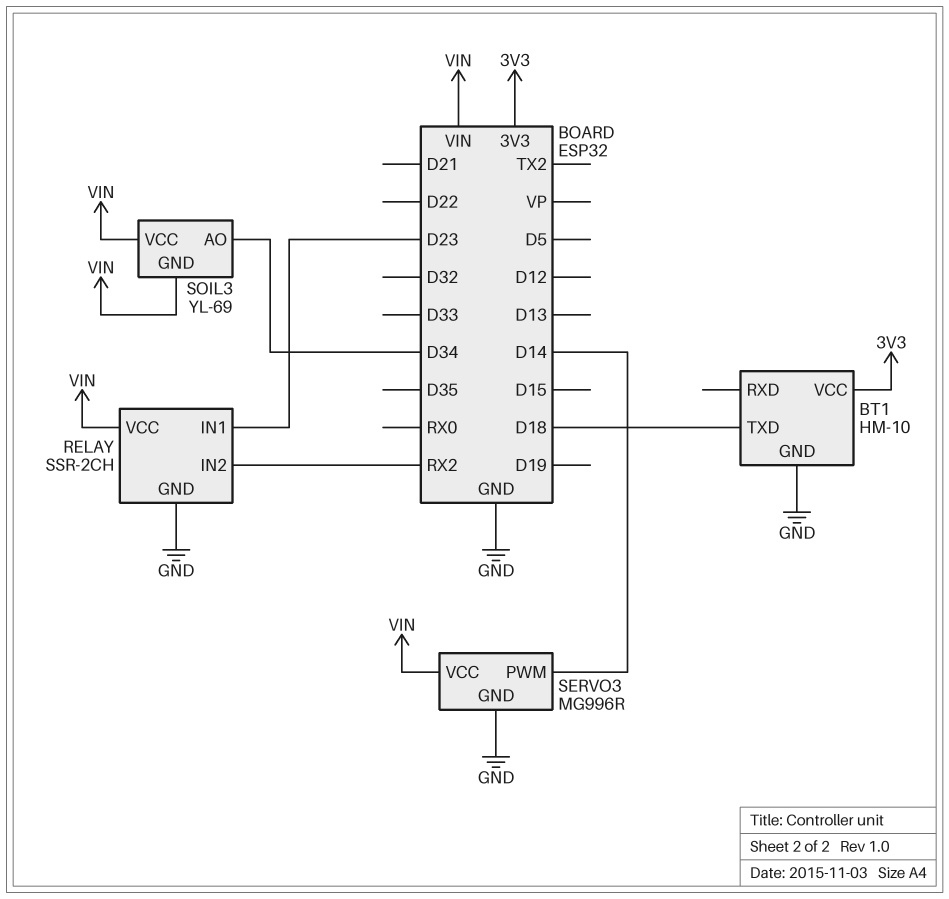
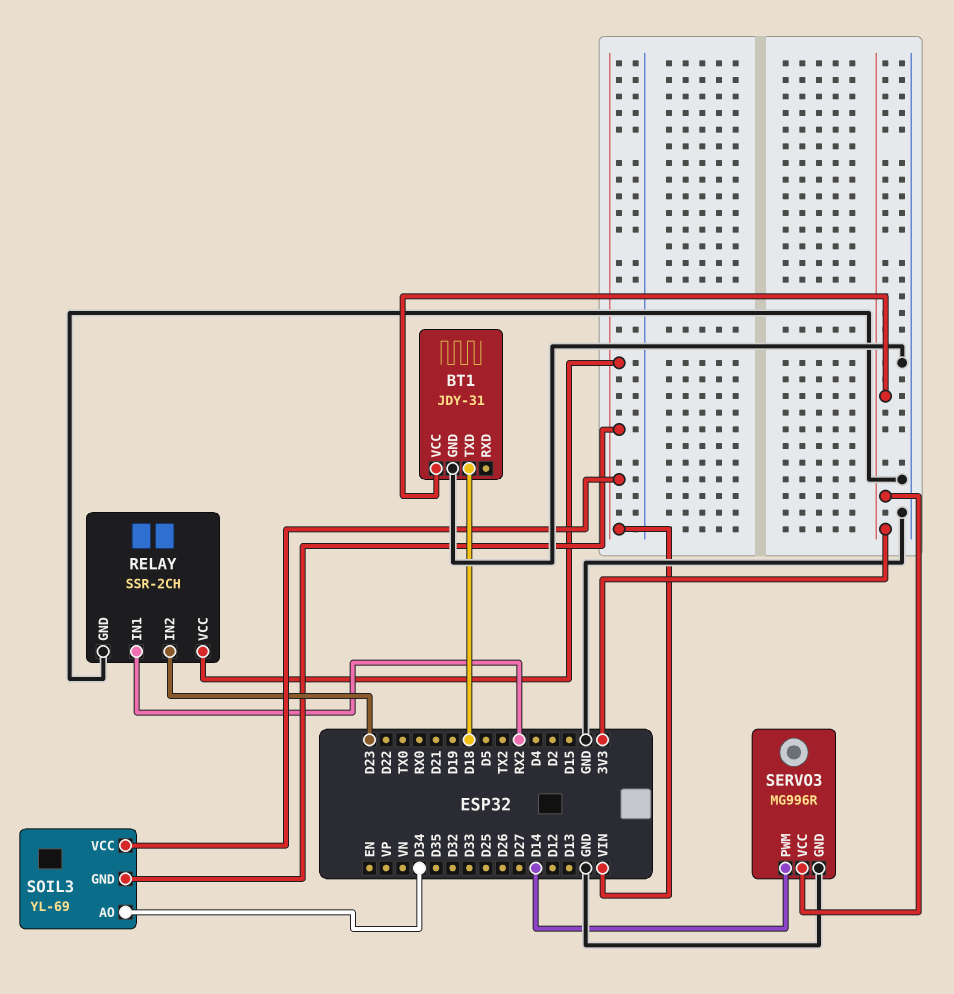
BT1: HM-10 -> JDY-31
RELAY pin IN1: D23 -> RX2
RELAY pin IN2: RX2 -> D23
SERVO3 pin VCC: VIN -> 3V3

